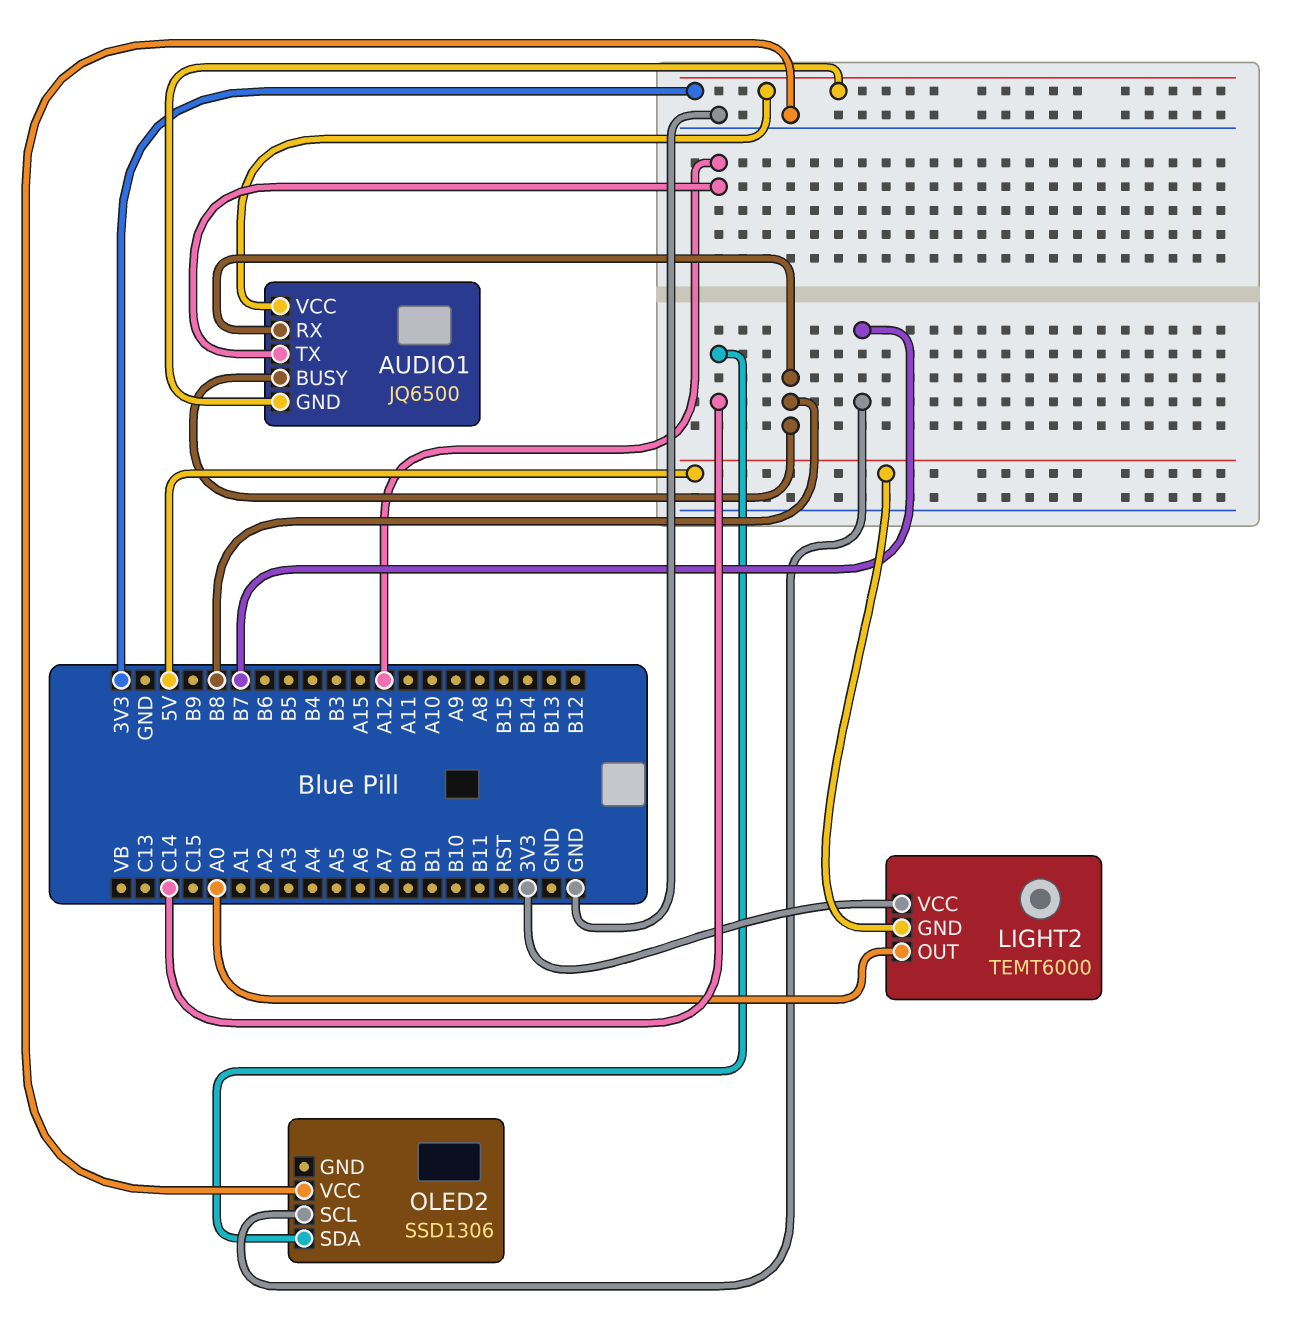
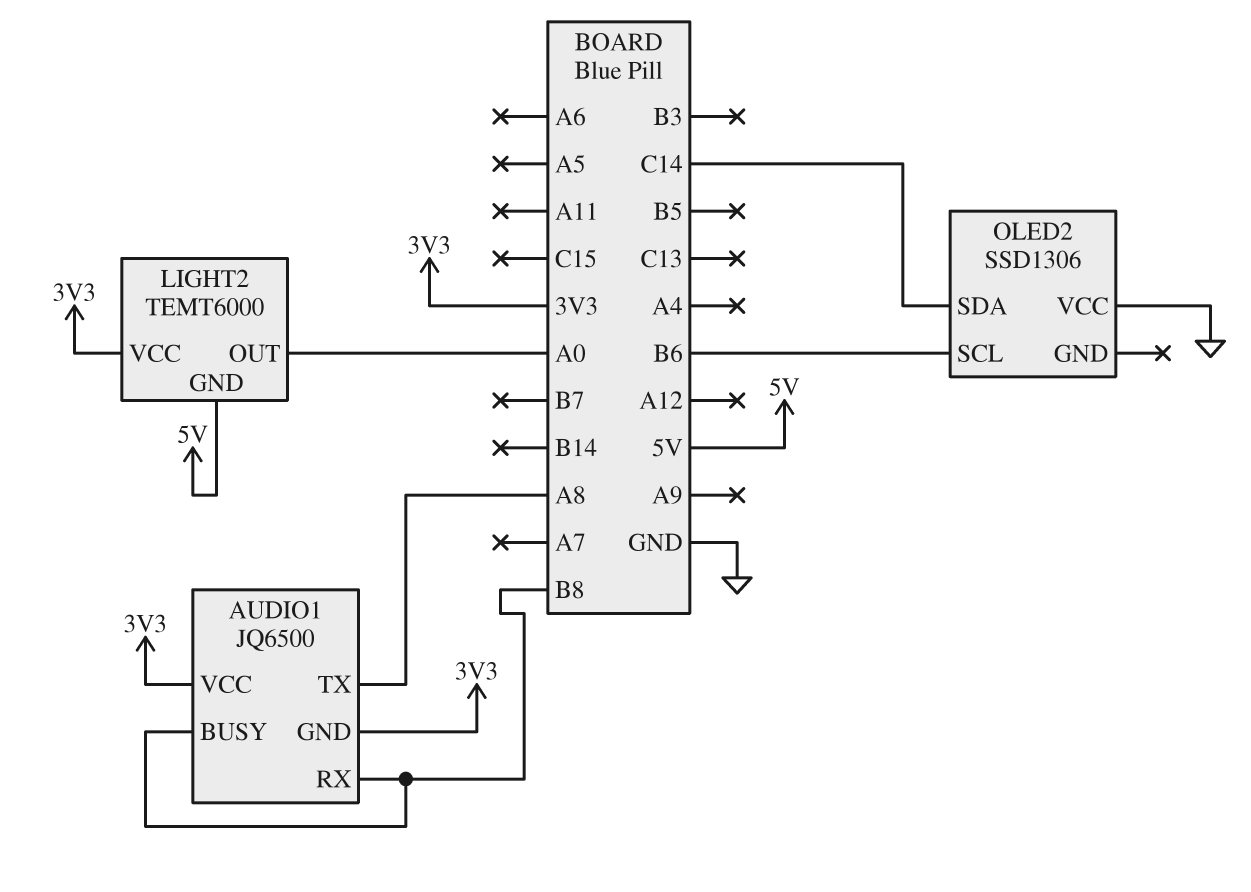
AUDIO1 pin TX: A12 -> A8
OLED2 pin SCL: B7 -> B6

